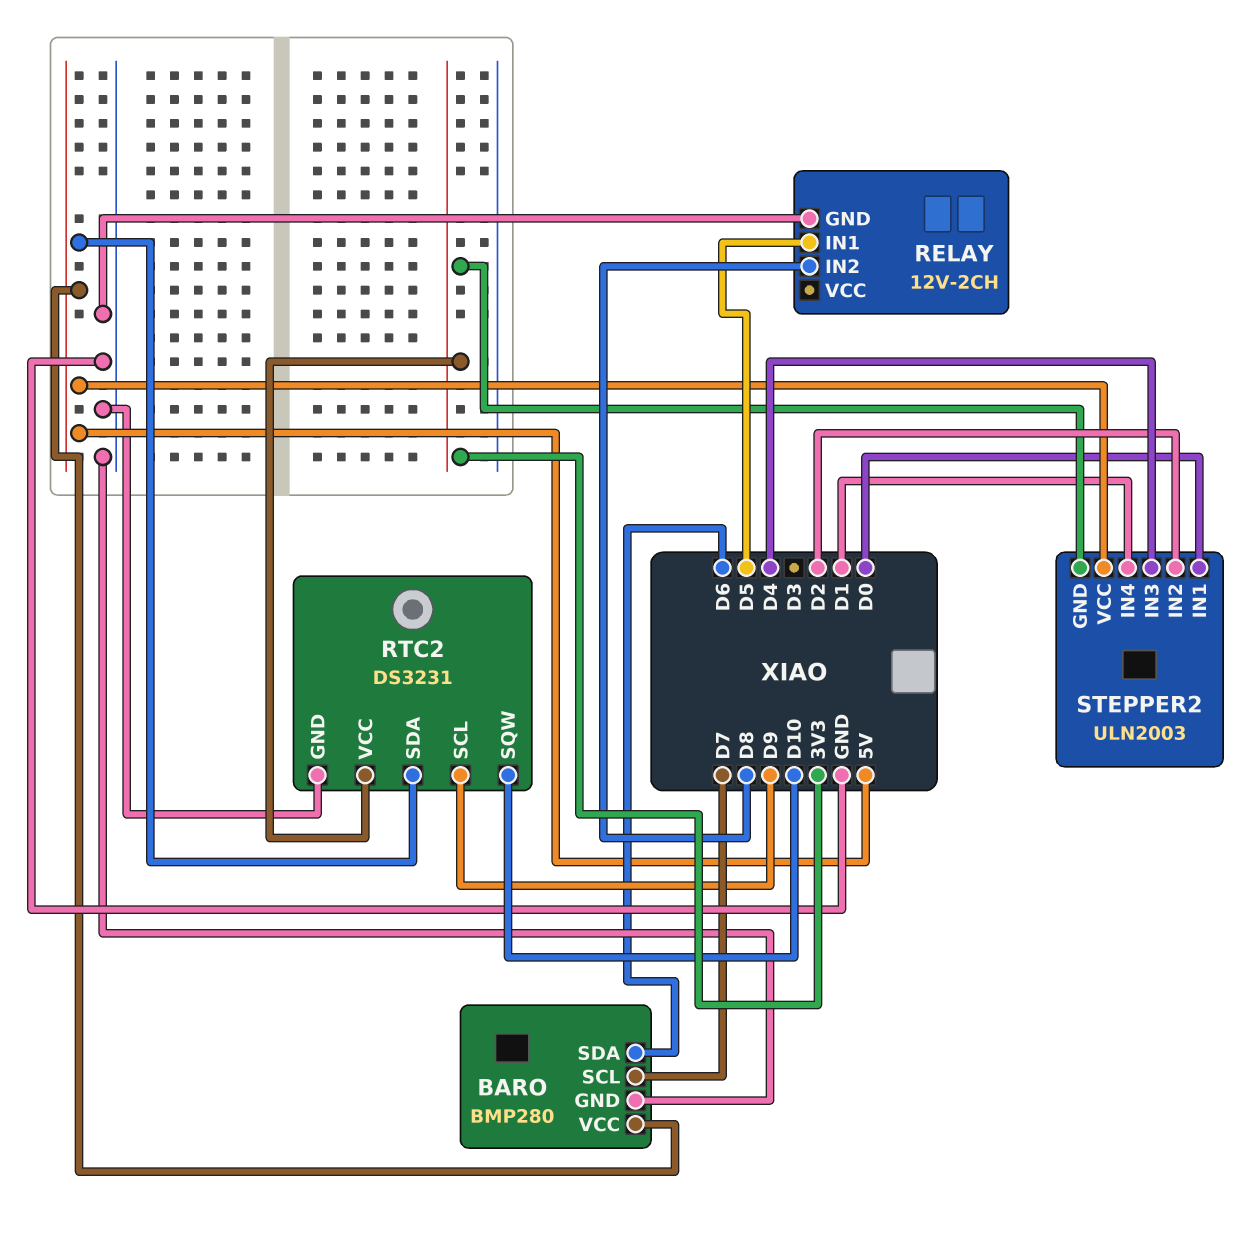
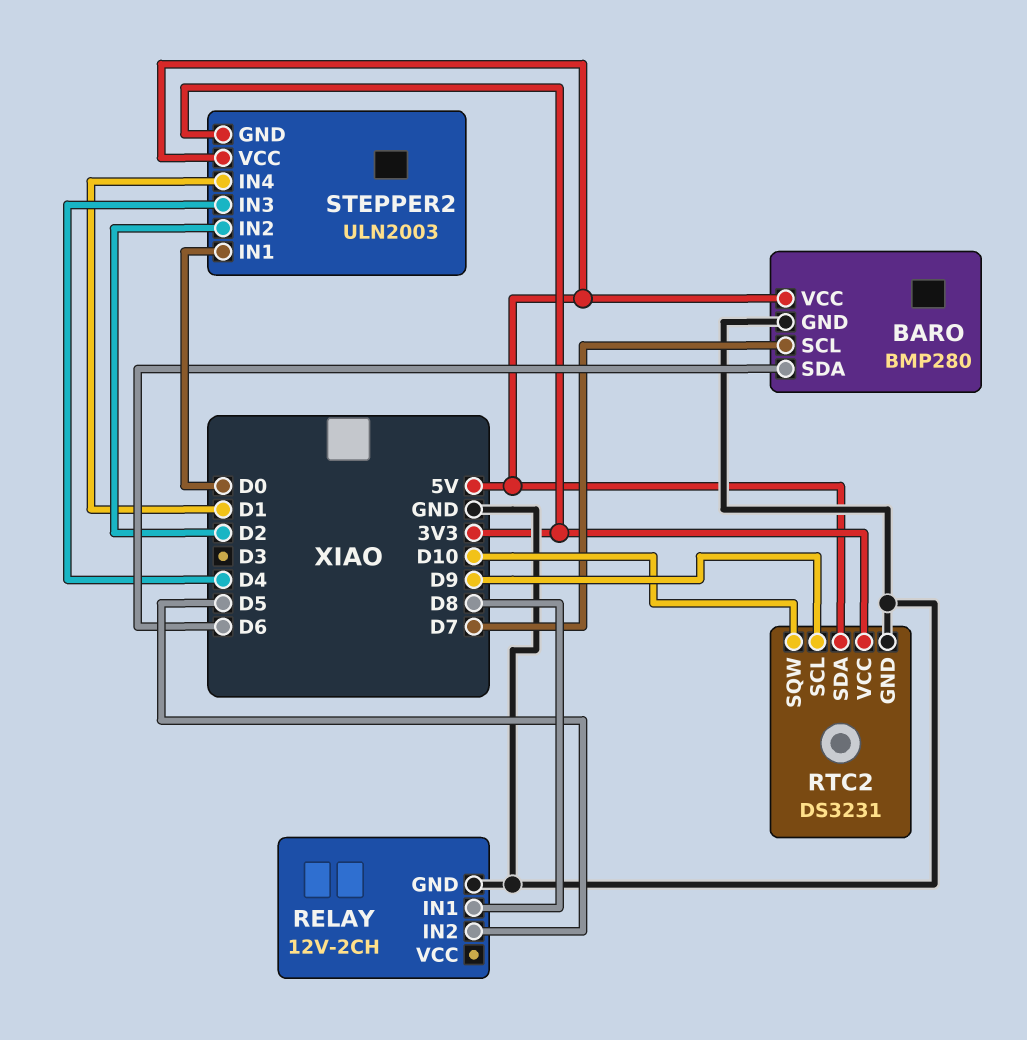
RELAY pin IN1: D5 -> D8
RELAY pin IN2: D8 -> D5

